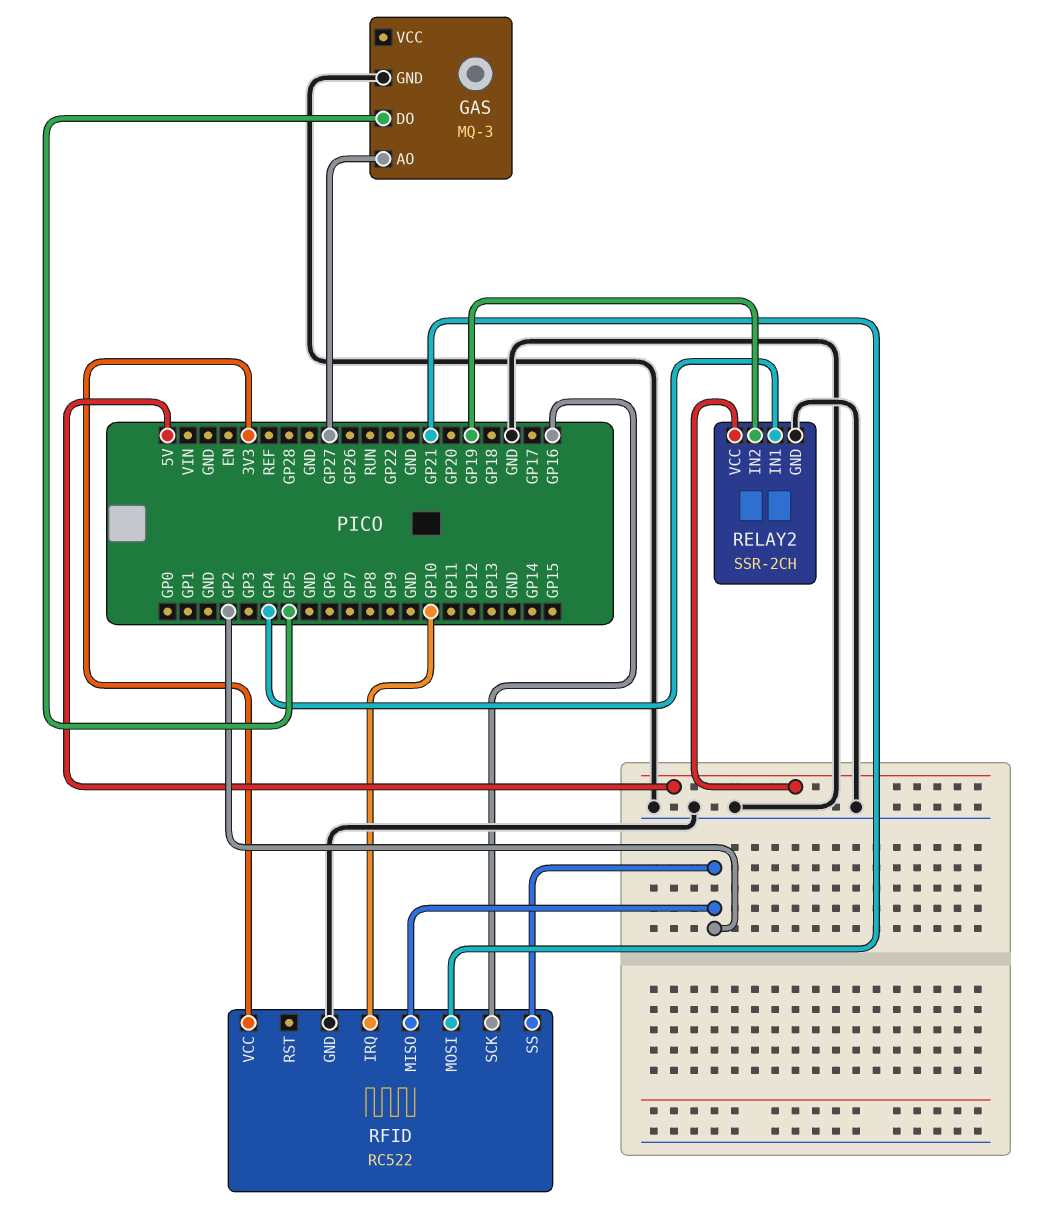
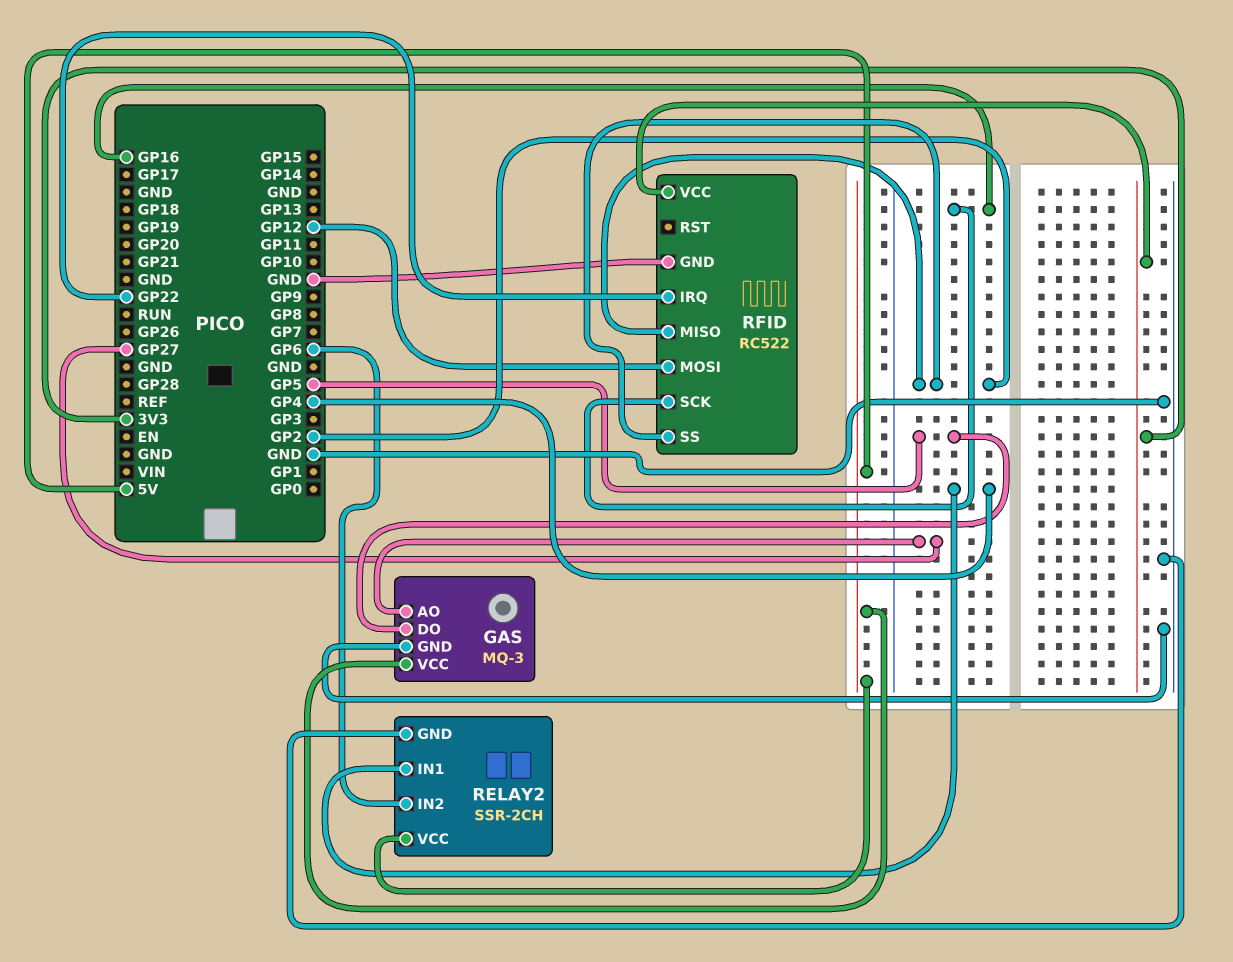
GAS pin VCC: none -> 5V
RELAY2 pin IN2: GP19 -> GP6
RFID pin IRQ: GP10 -> GP22
RFID pin MOSI: GP21 -> GP12

